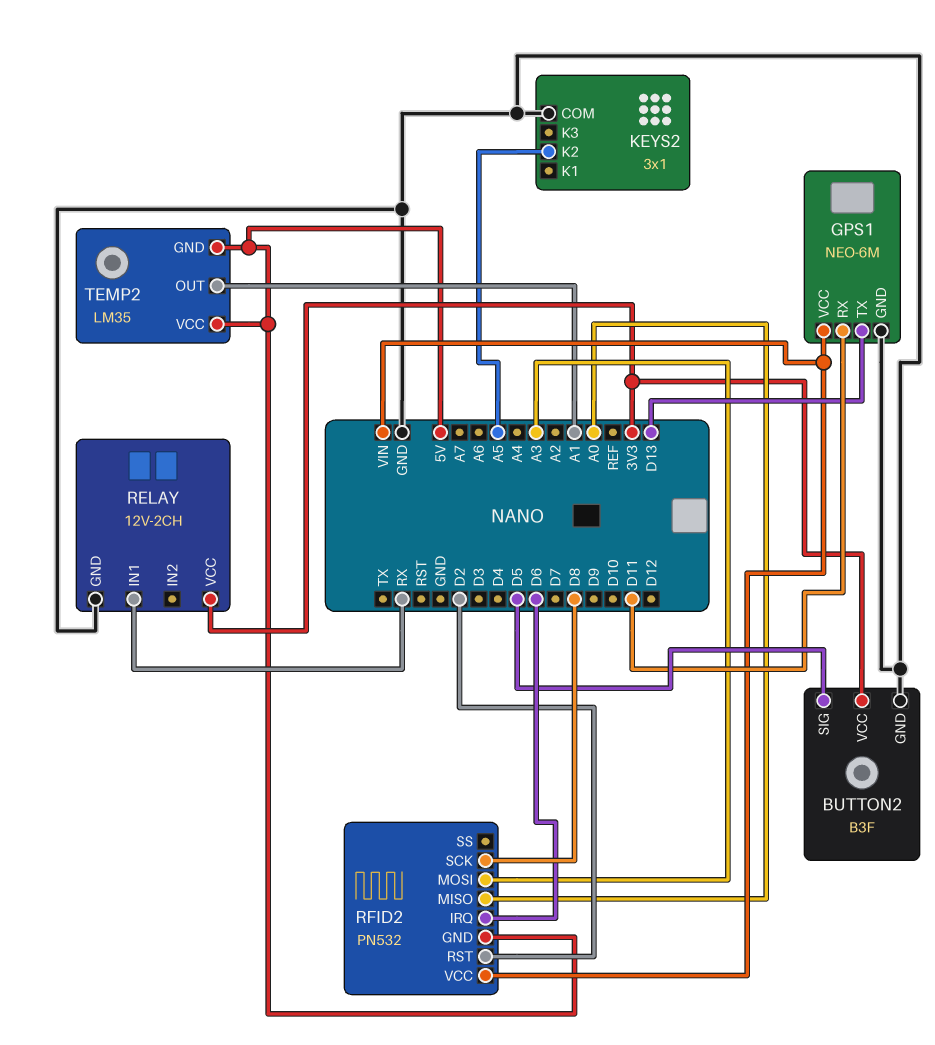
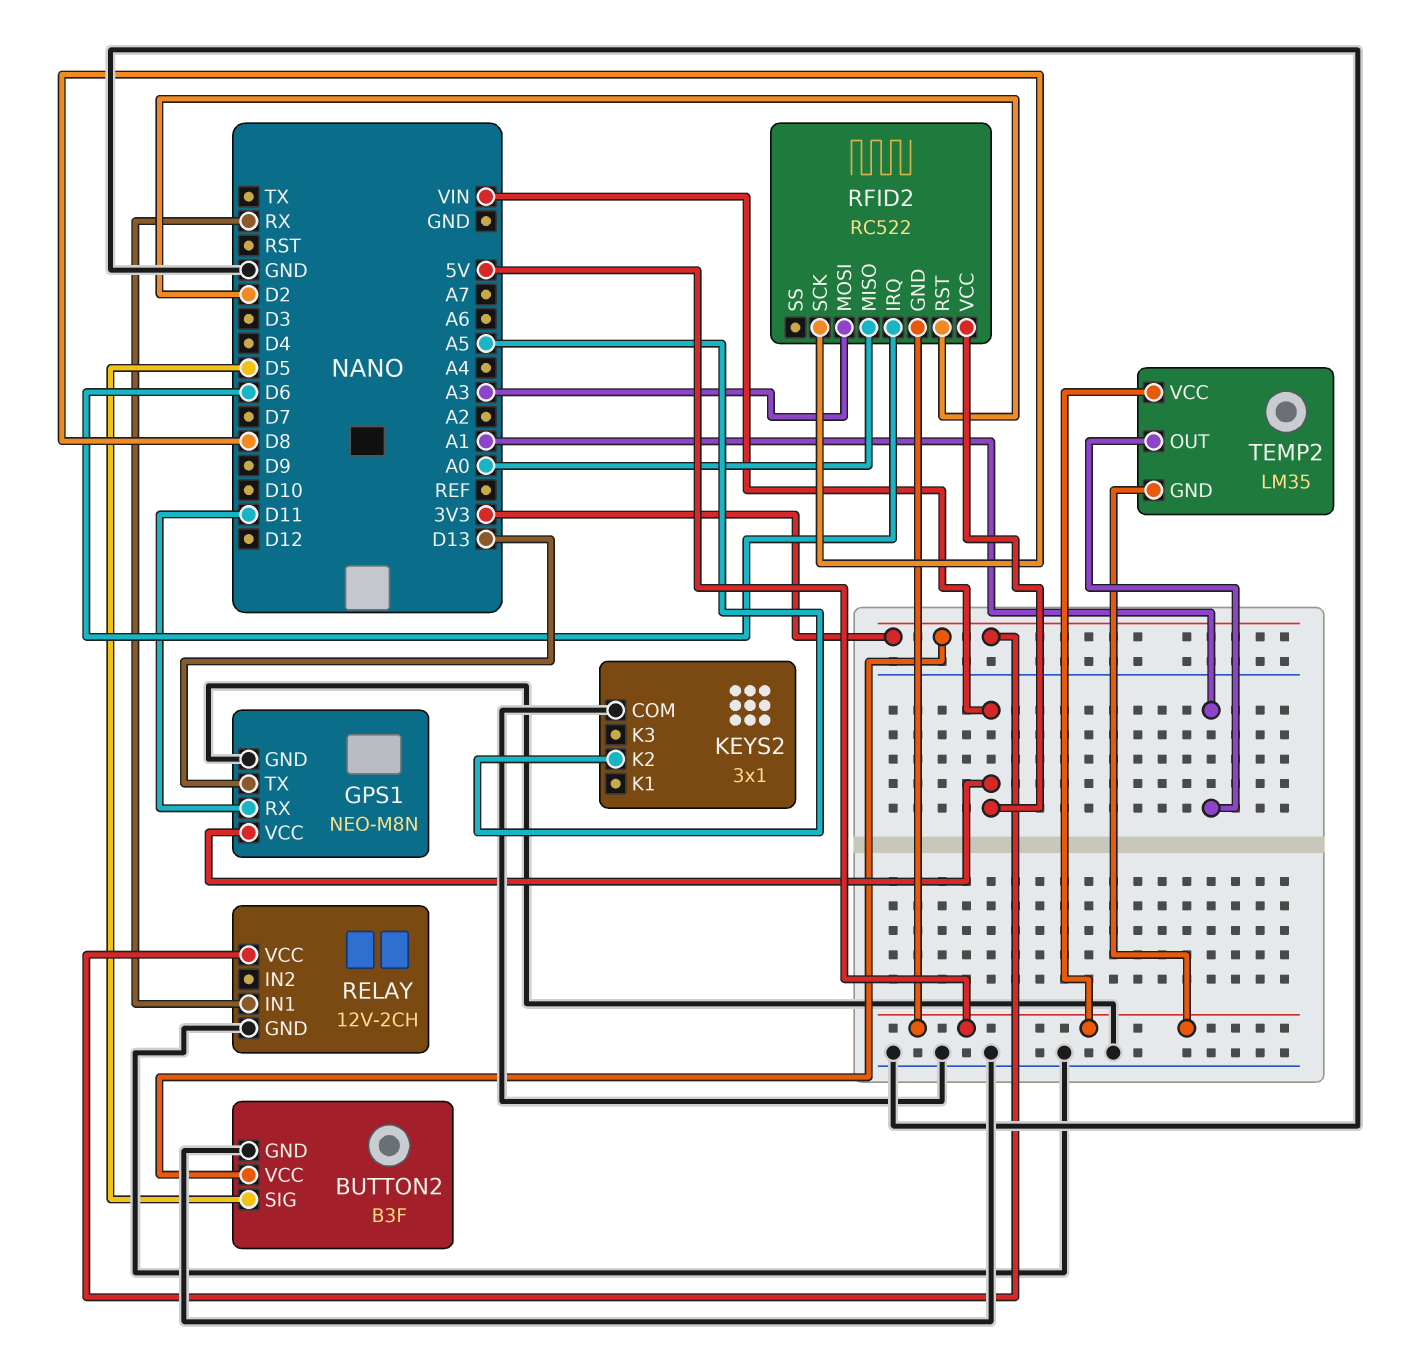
GPS1: NEO-6M -> NEO-M8N
RFID2: PN532 -> RC522

